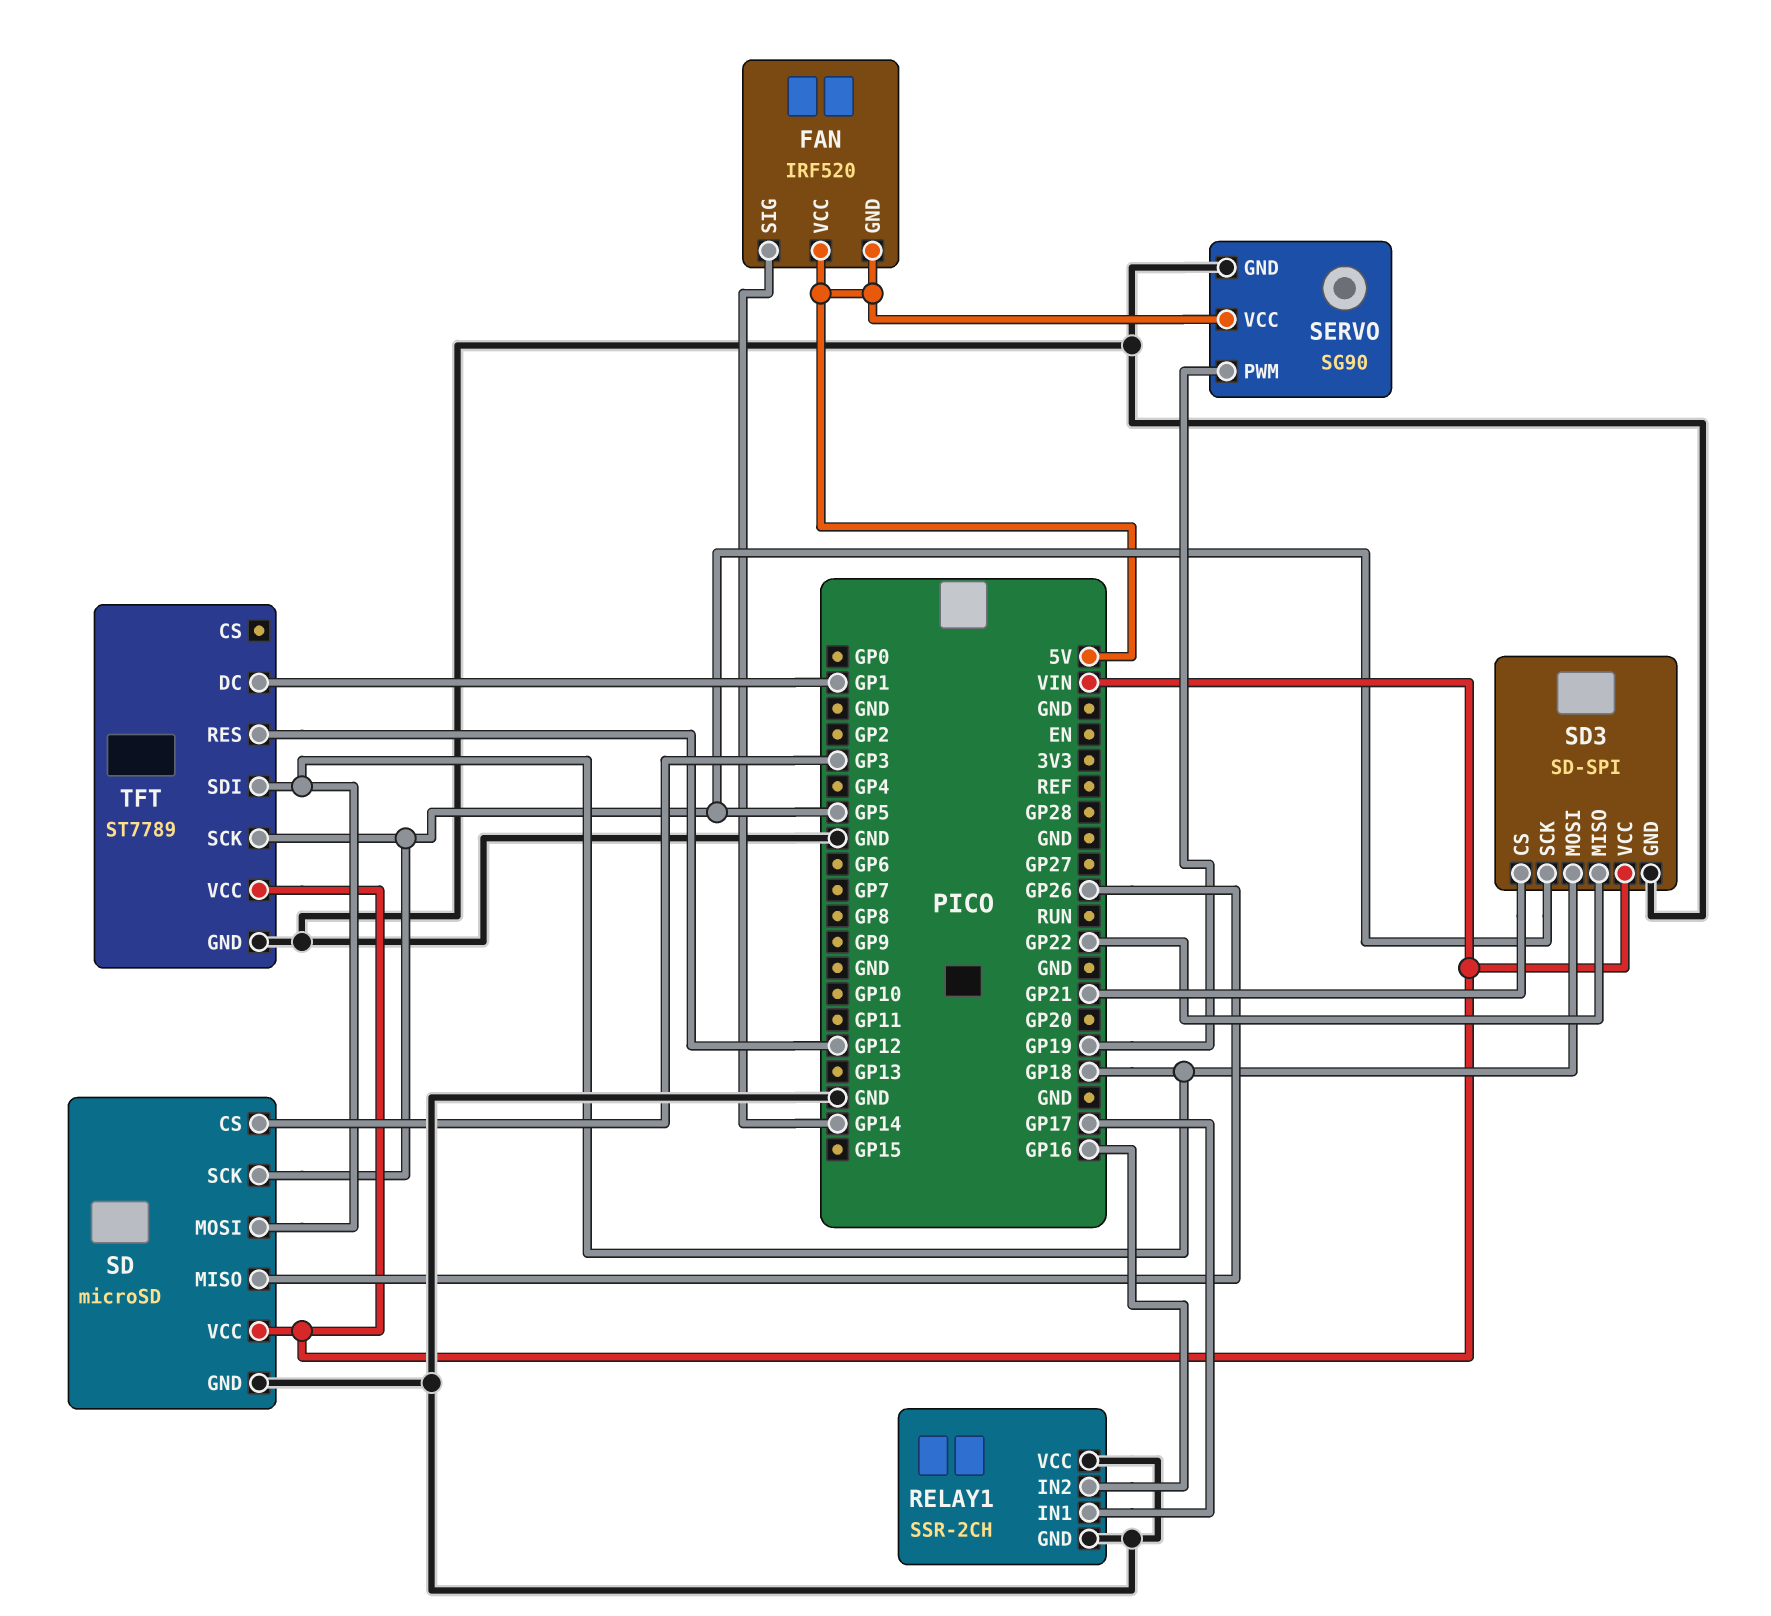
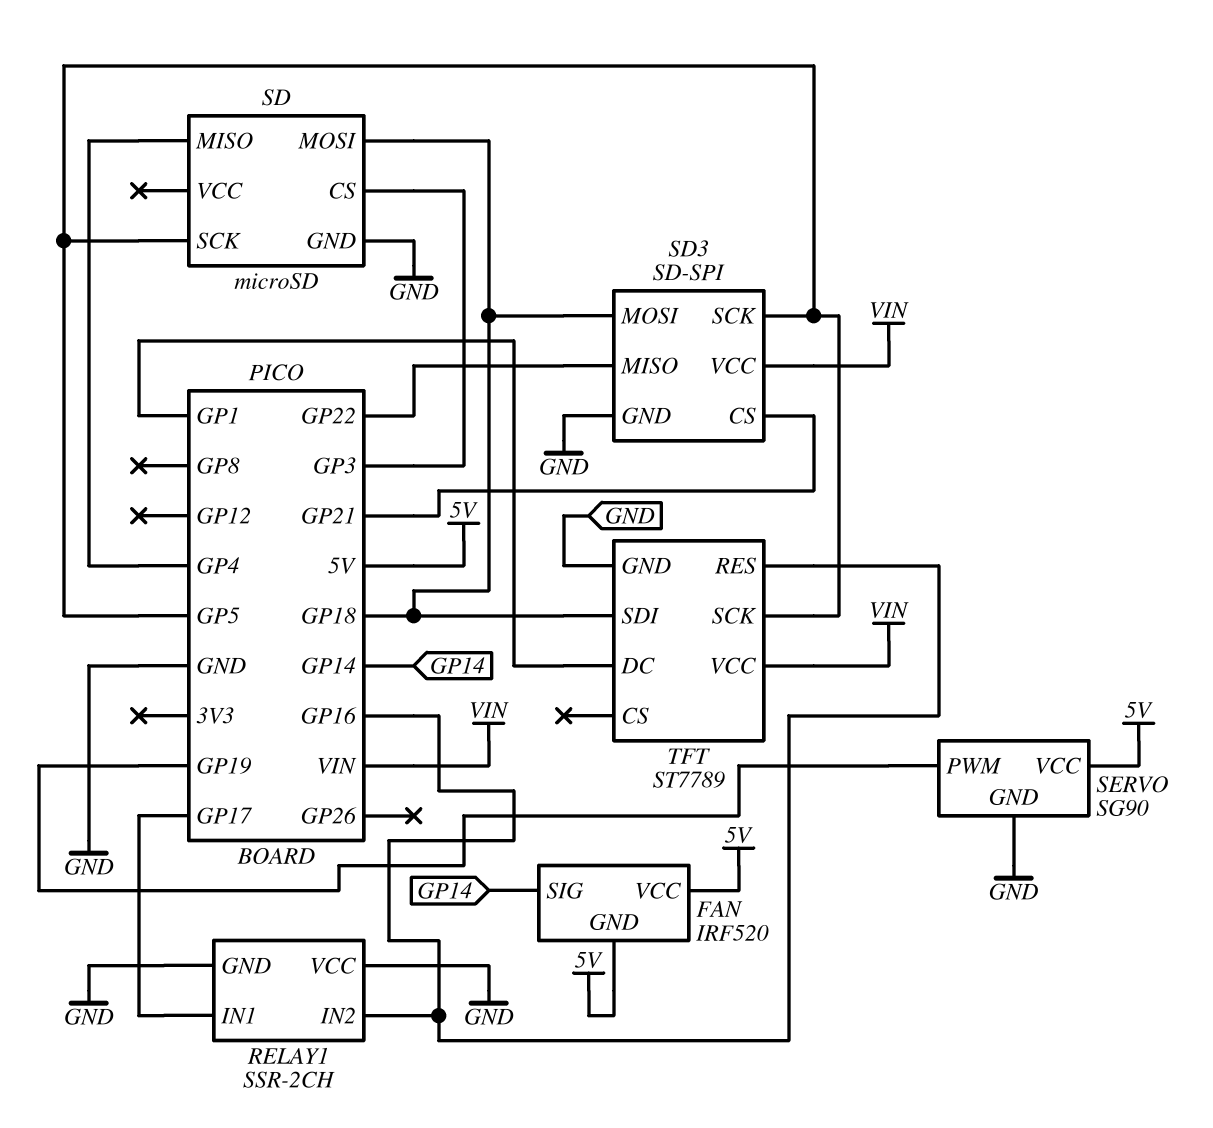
SD pin MISO: GP26 -> GP4
SD pin VCC: VIN -> none
TFT pin RES: GP12 -> GP16

